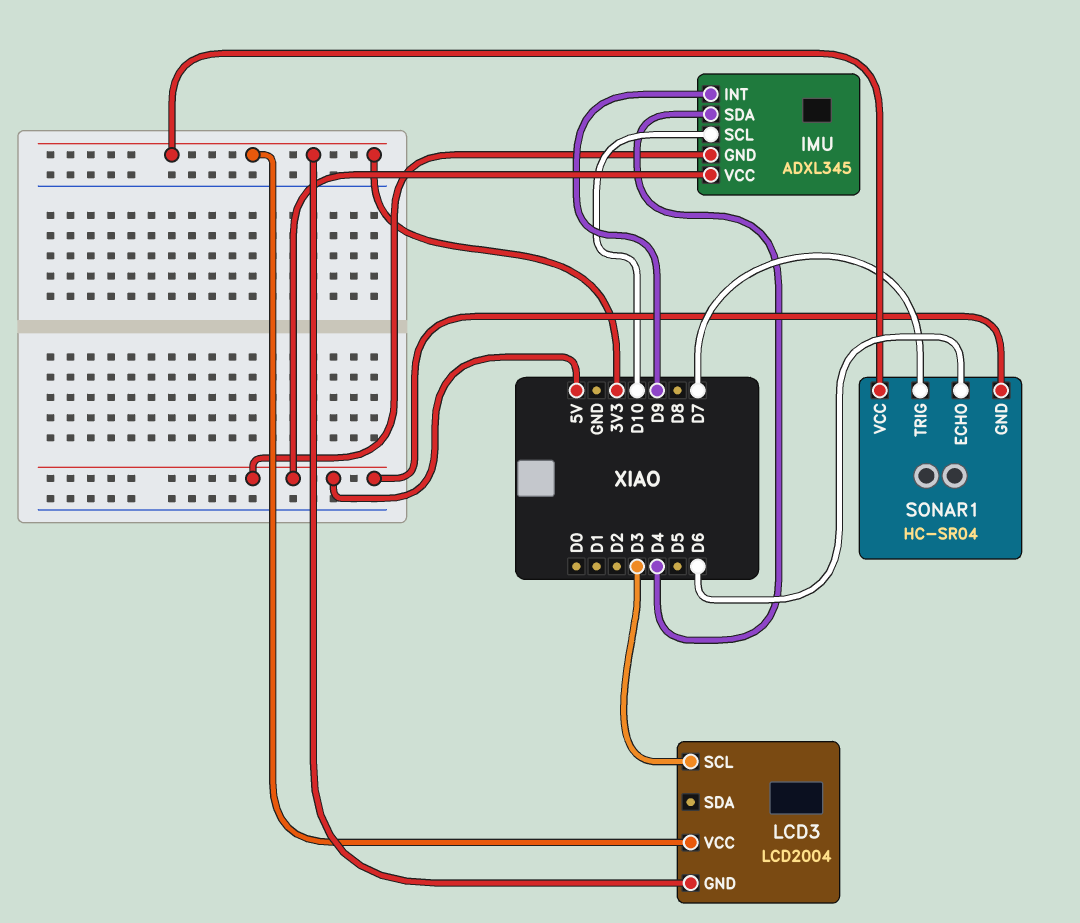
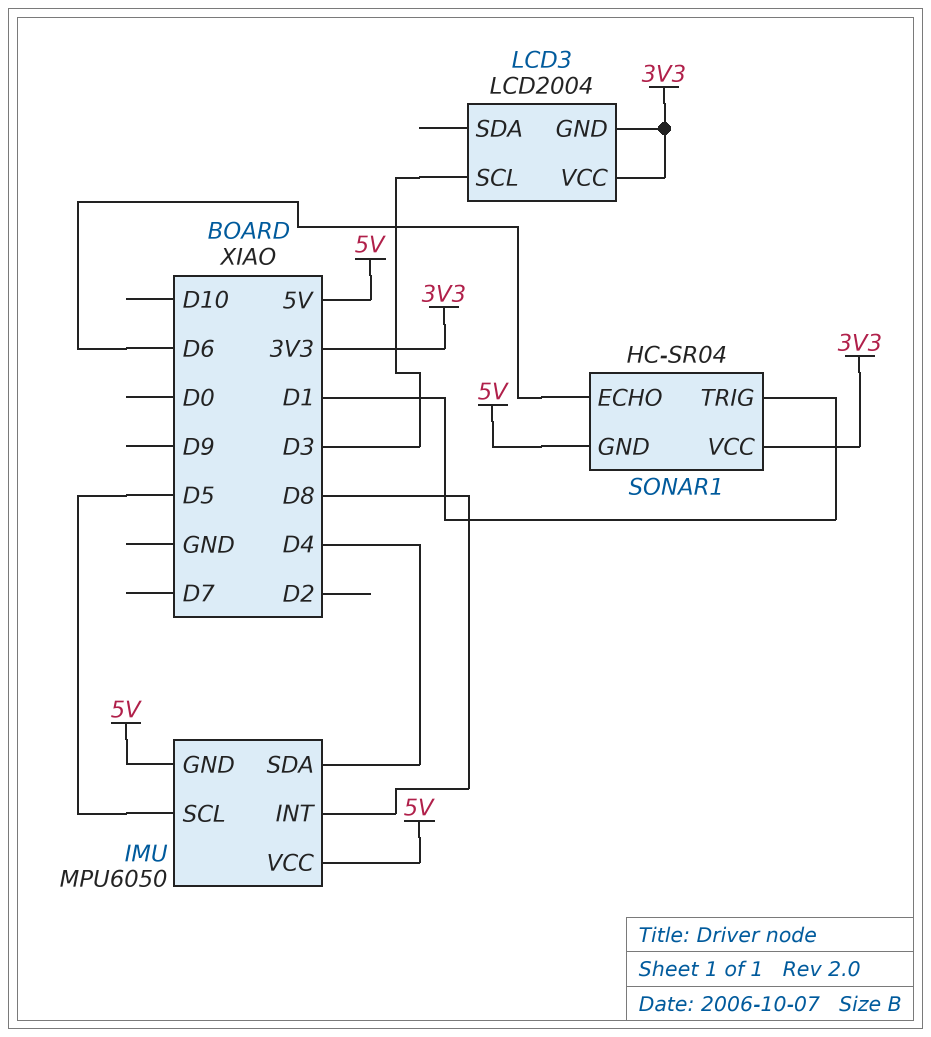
IMU: ADXL345 -> MPU6050
IMU pin INT: D9 -> D8
IMU pin SCL: D10 -> D5
SONAR1 pin TRIG: D7 -> D1

